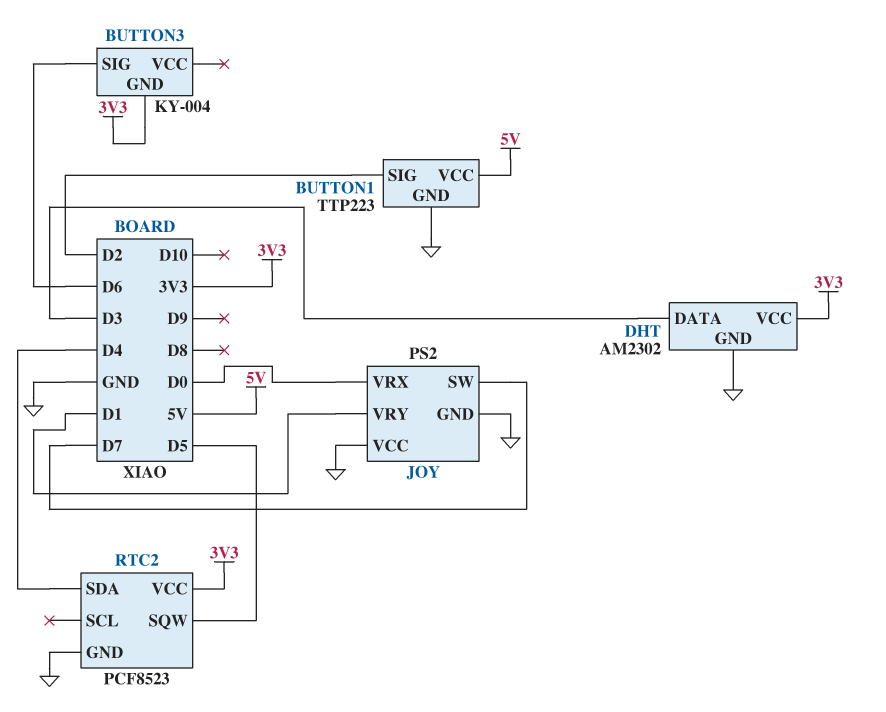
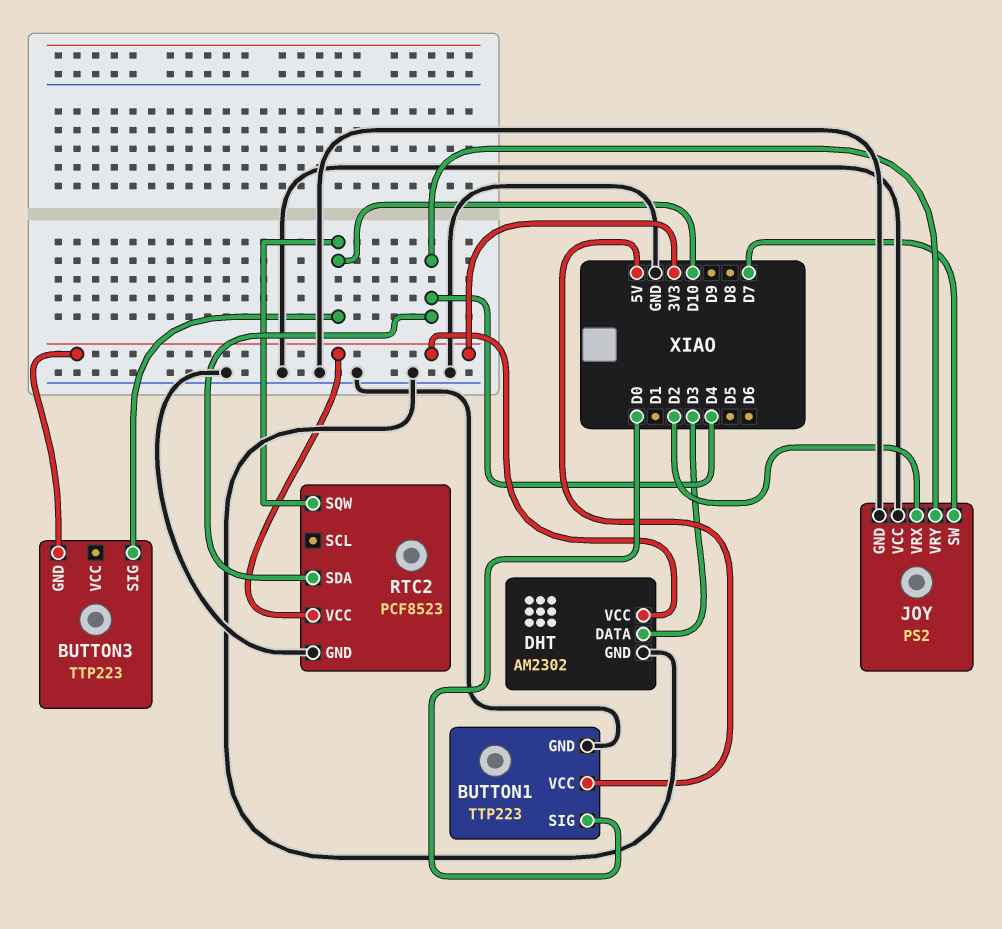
BUTTON1 pin SIG: D2 -> D0
BUTTON3: KY-004 -> TTP223
BUTTON3 pin SIG: D6 -> D10
JOY pin VRX: D0 -> D2
JOY pin VRY: D1 -> D4
RTC2 pin SQW: D5 -> D10

